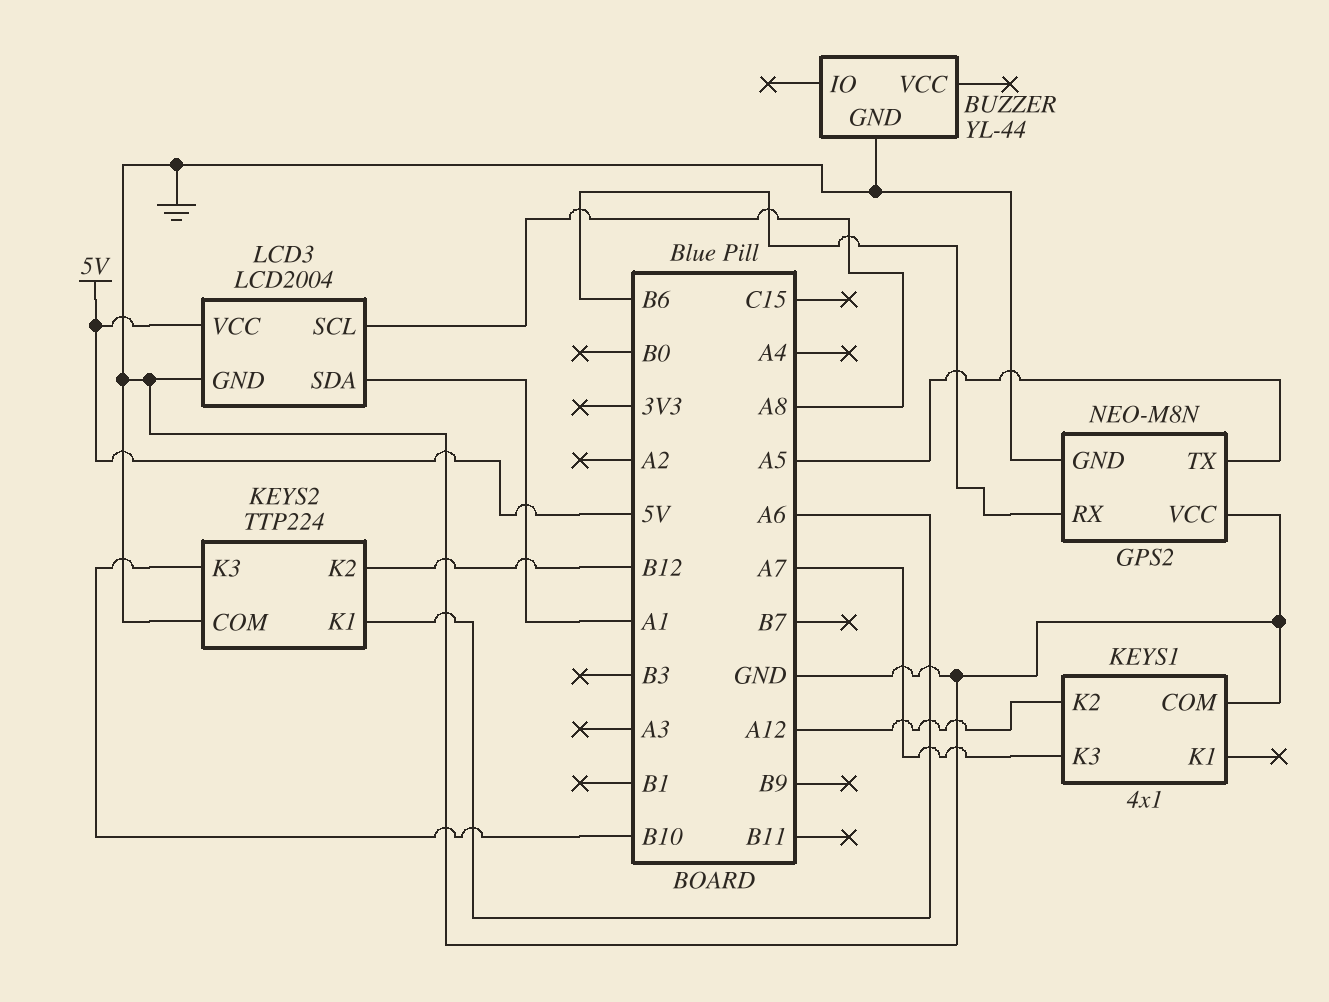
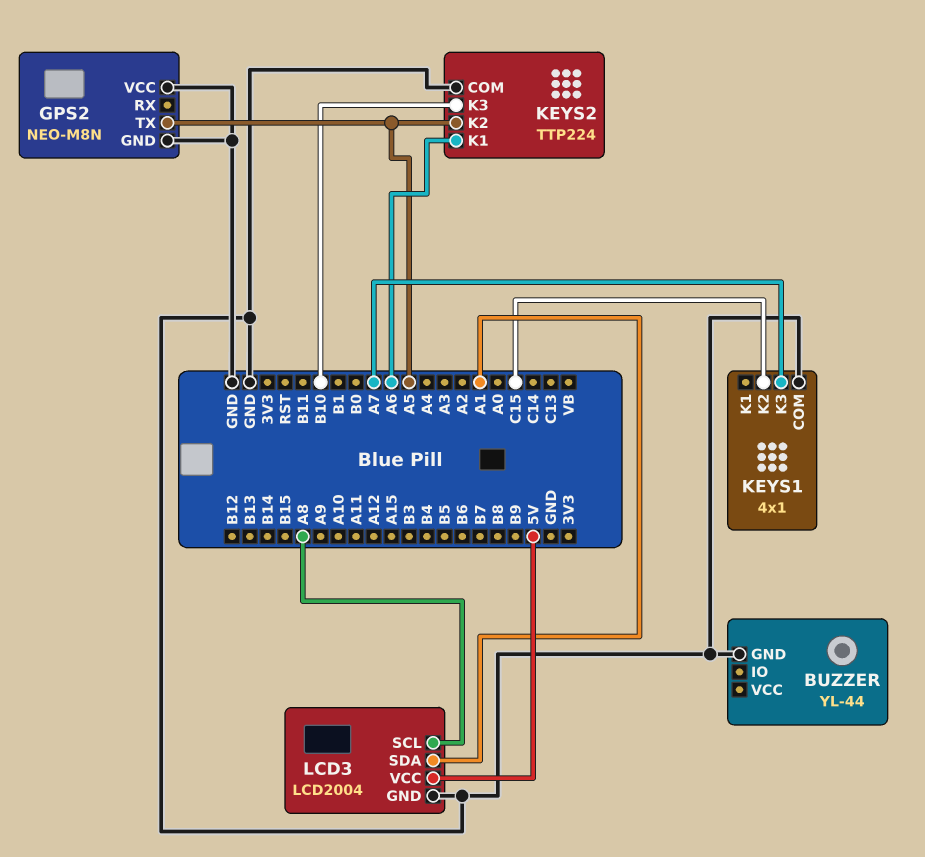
GPS2 pin RX: B6 -> none
KEYS1 pin K2: A12 -> C15
KEYS2 pin K2: B12 -> A5

